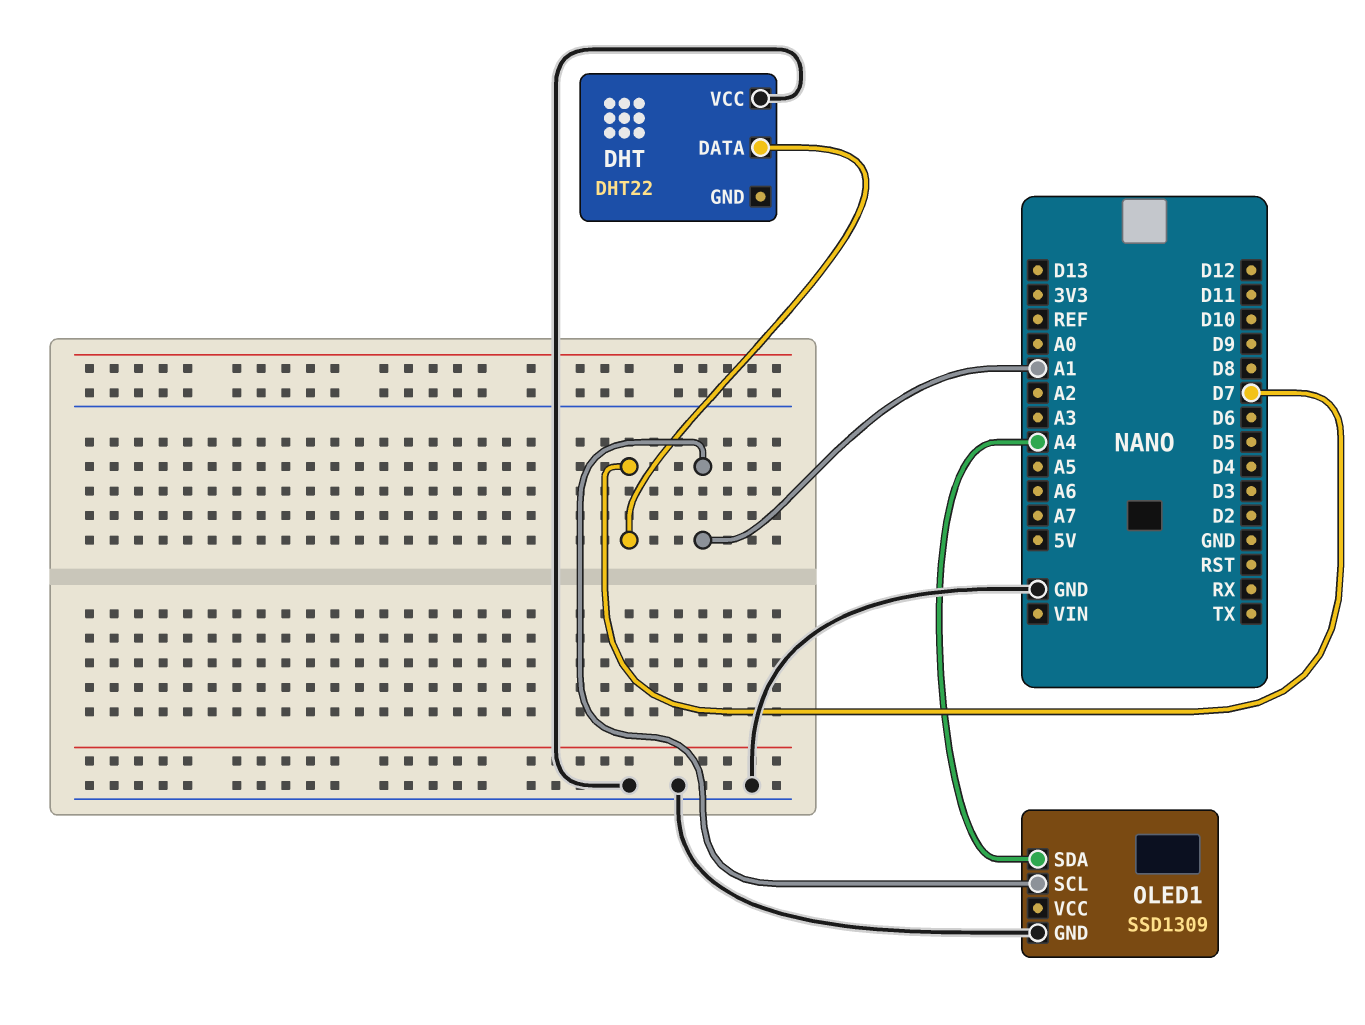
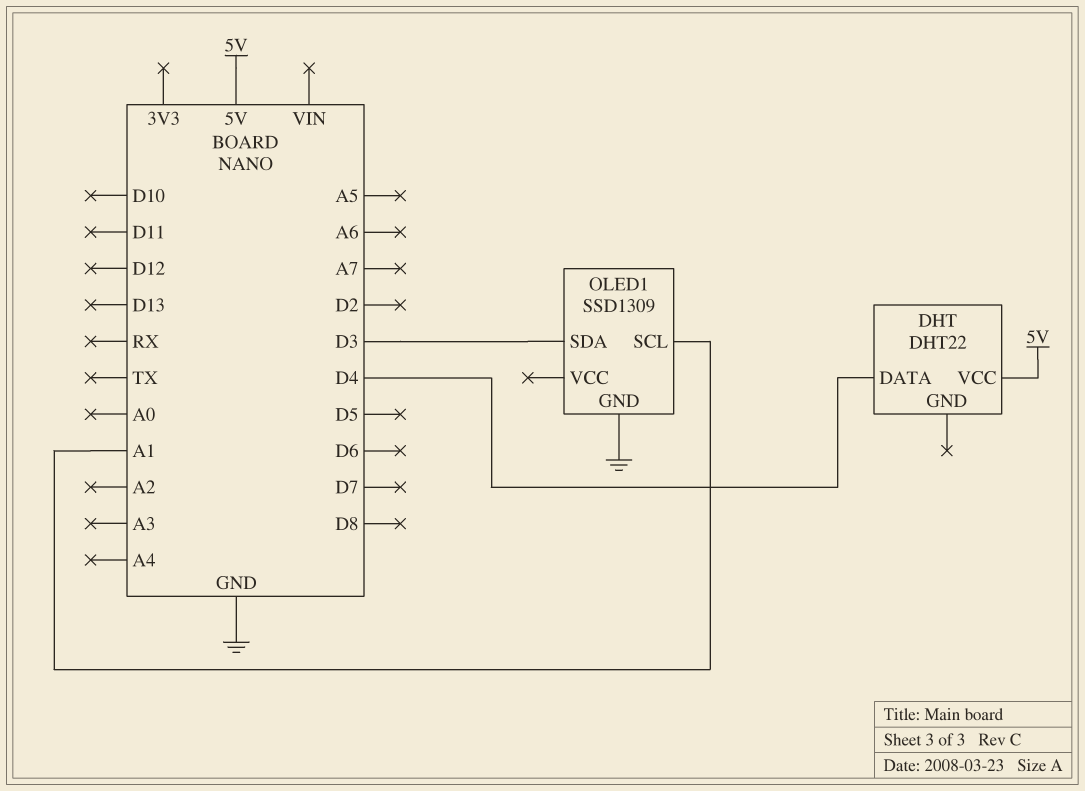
DHT pin DATA: D7 -> D4
DHT pin VCC: GND -> 5V
OLED1 pin SDA: A4 -> D3

